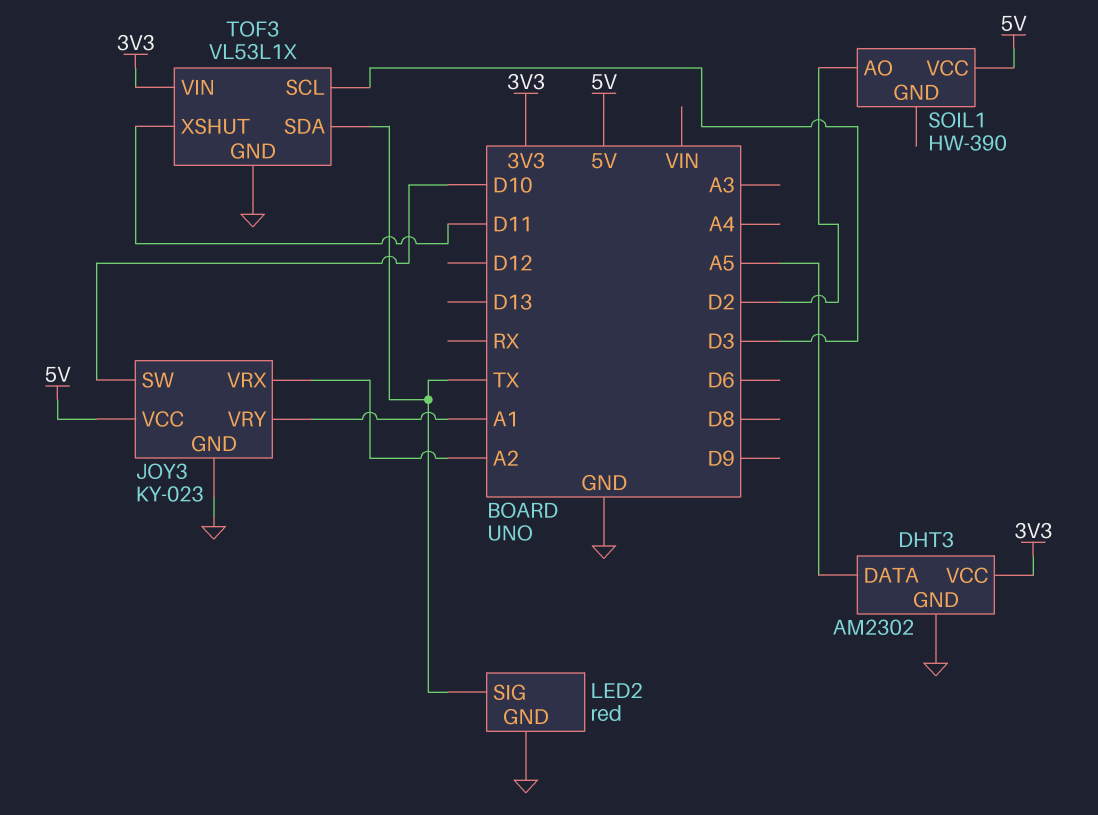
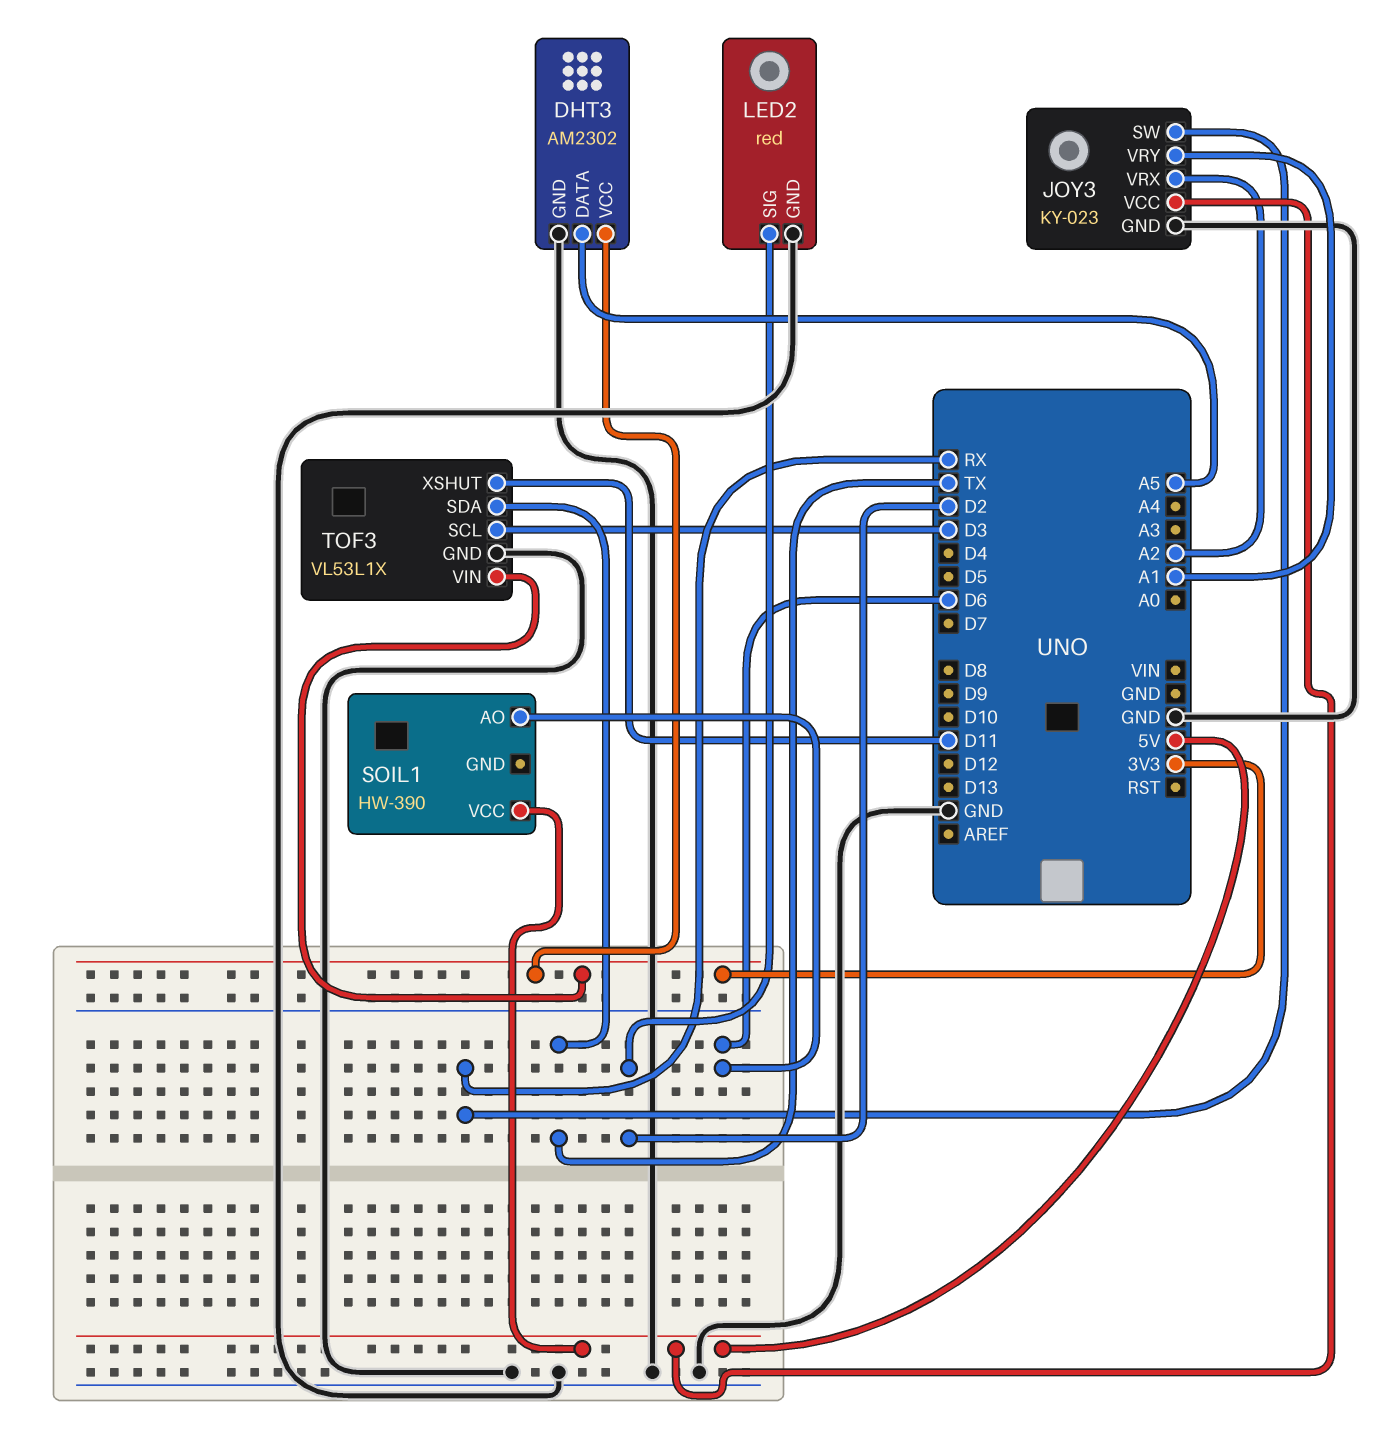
JOY3 pin SW: D10 -> RX
LED2 pin SIG: TX -> D2
SOIL1 pin AO: D2 -> D6

